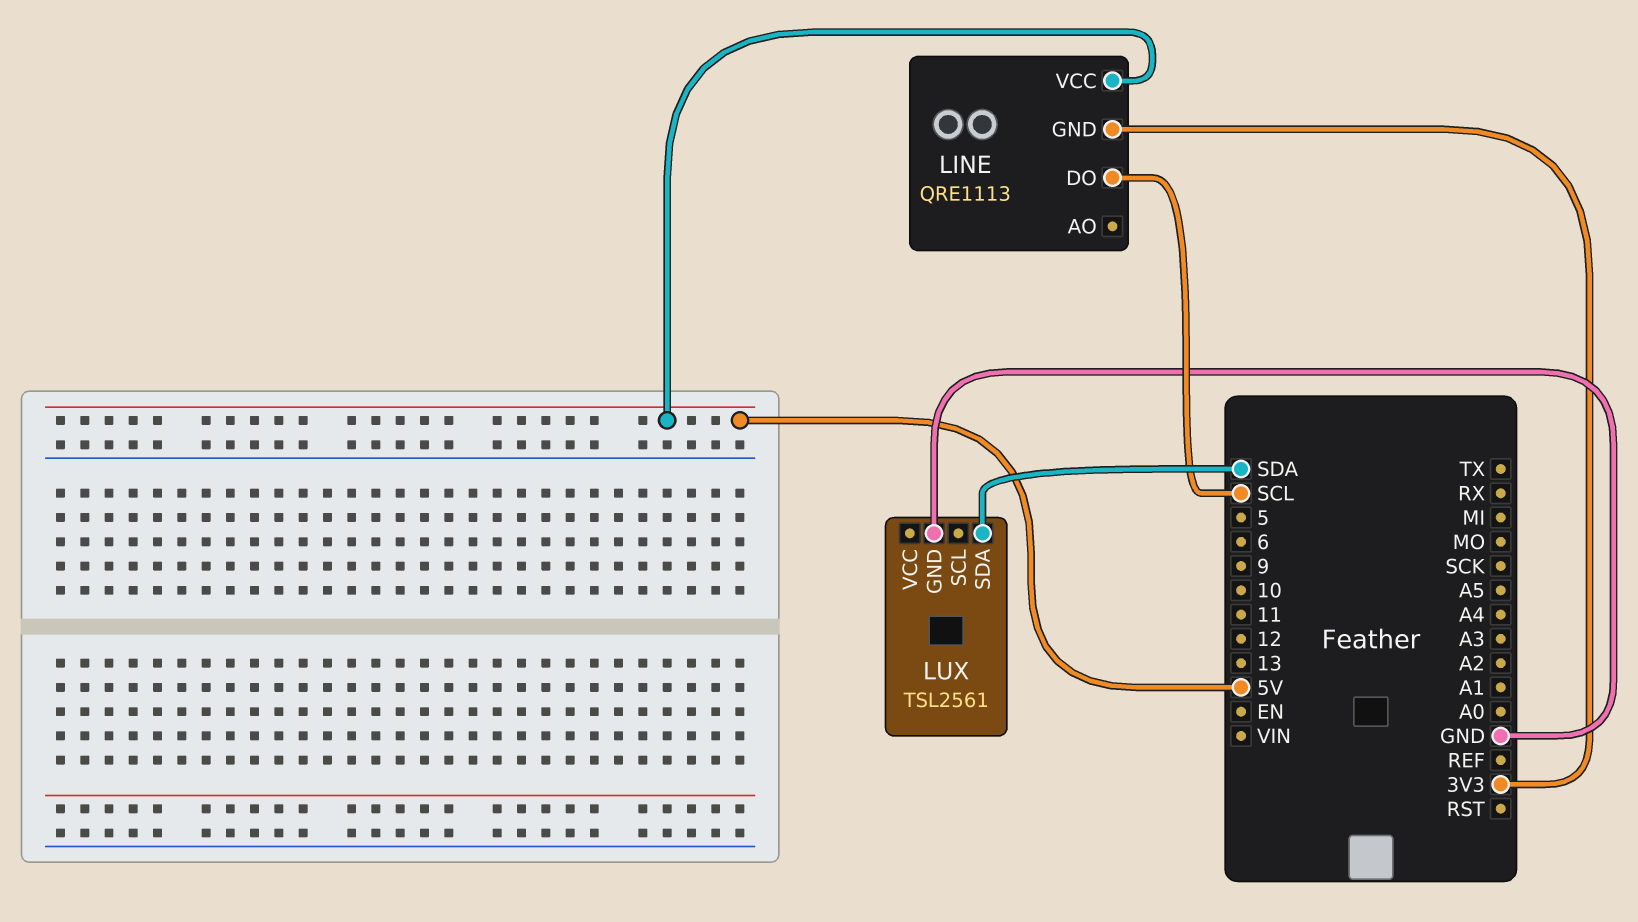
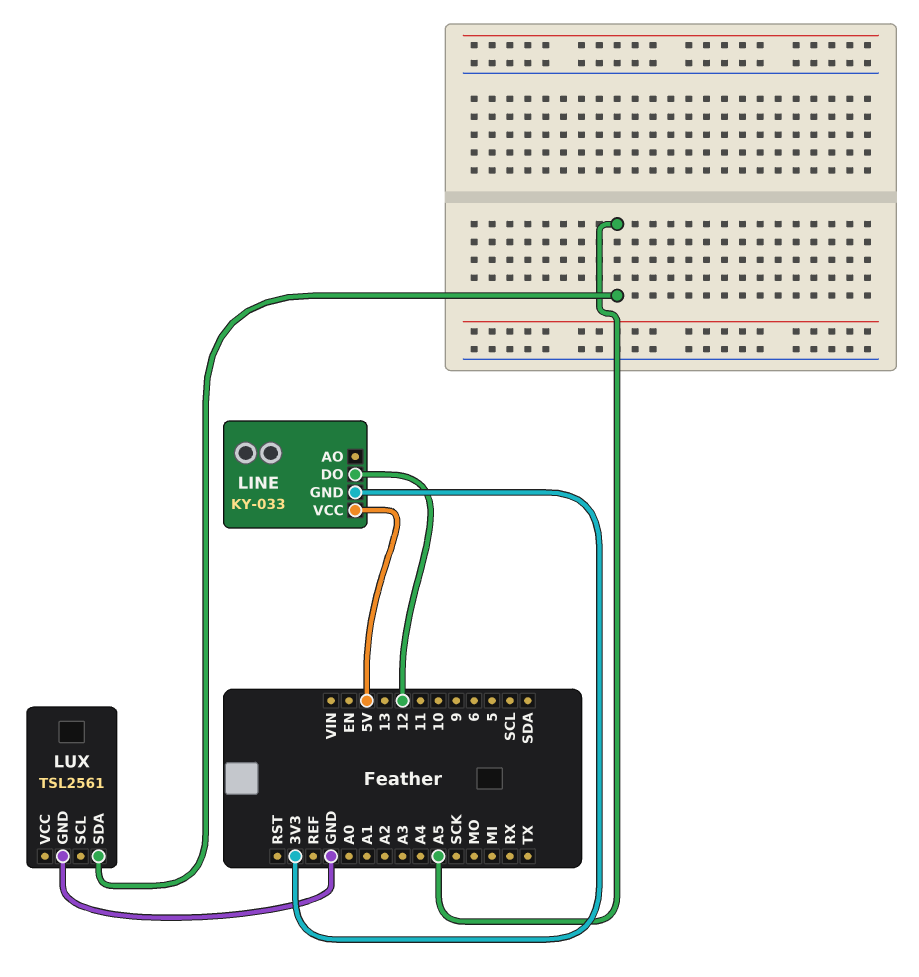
LINE: QRE1113 -> KY-033
LINE pin DO: SCL -> 12
LUX pin SDA: SDA -> A5

